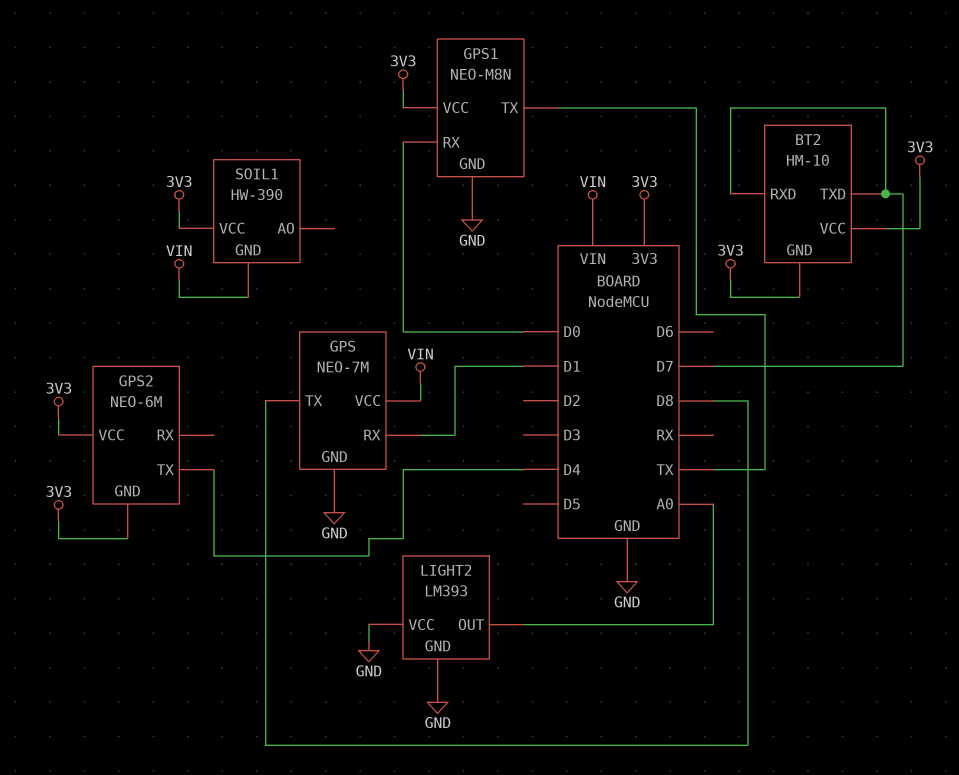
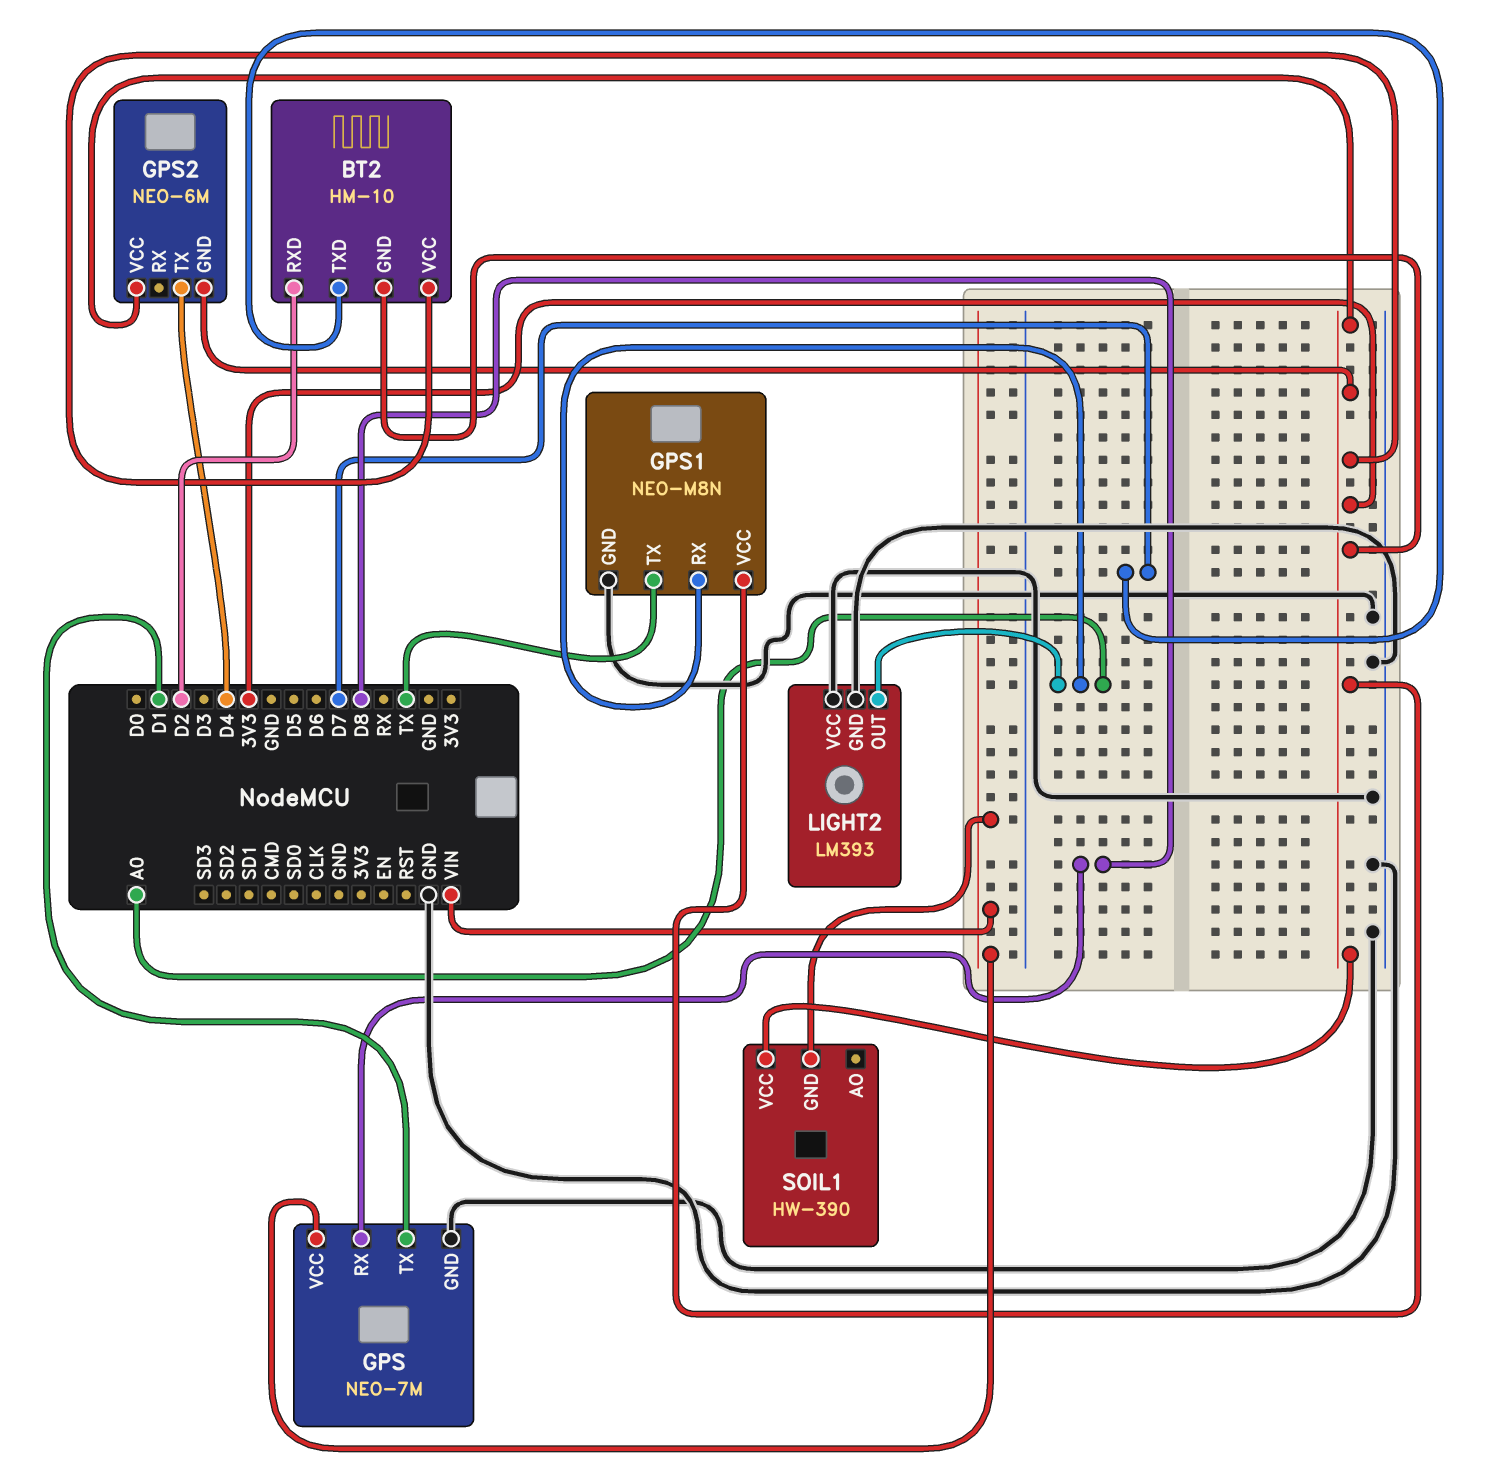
BT2 pin RXD: D7 -> D2
GPS pin RX: D1 -> D8
GPS pin TX: D8 -> D1
GPS1 pin RX: D0 -> A0

